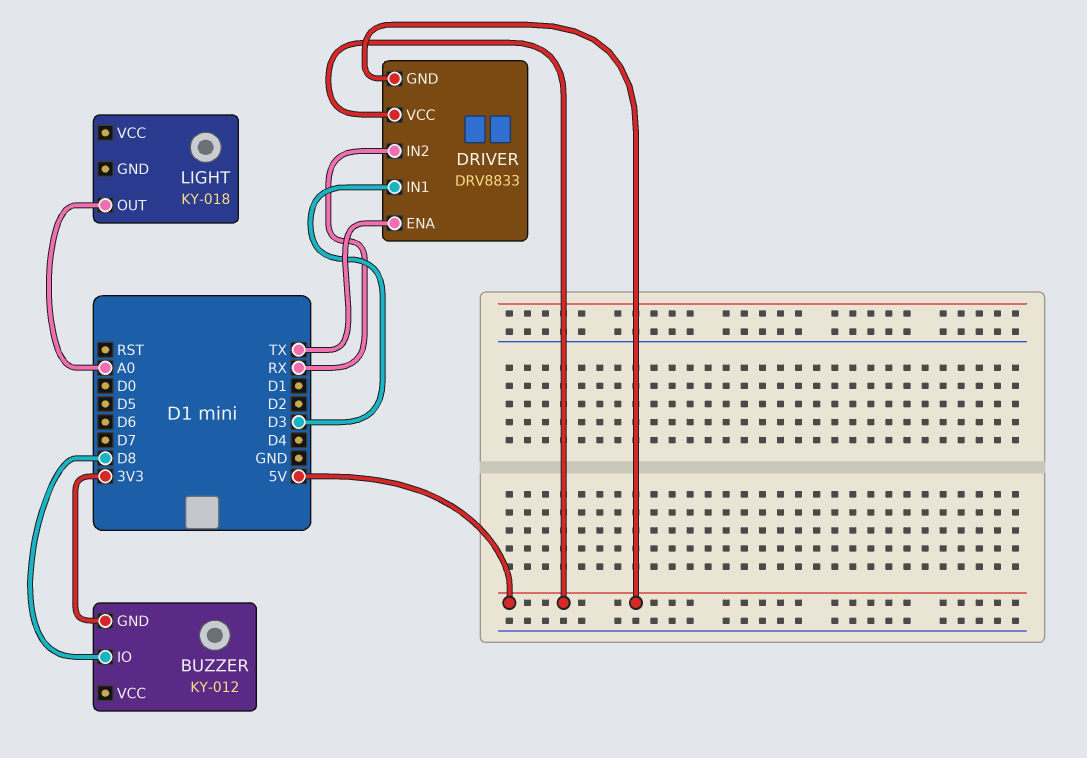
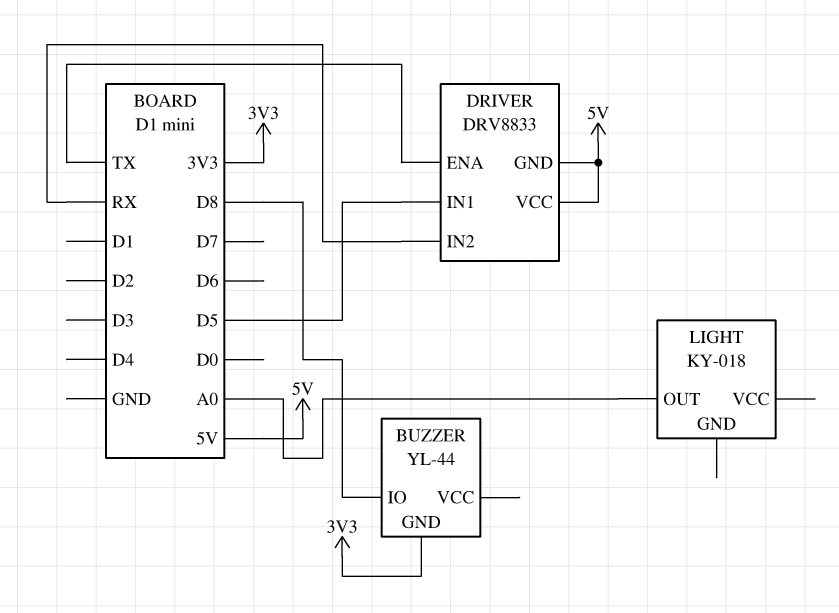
BUZZER: KY-012 -> YL-44
DRIVER pin IN1: D3 -> D5

